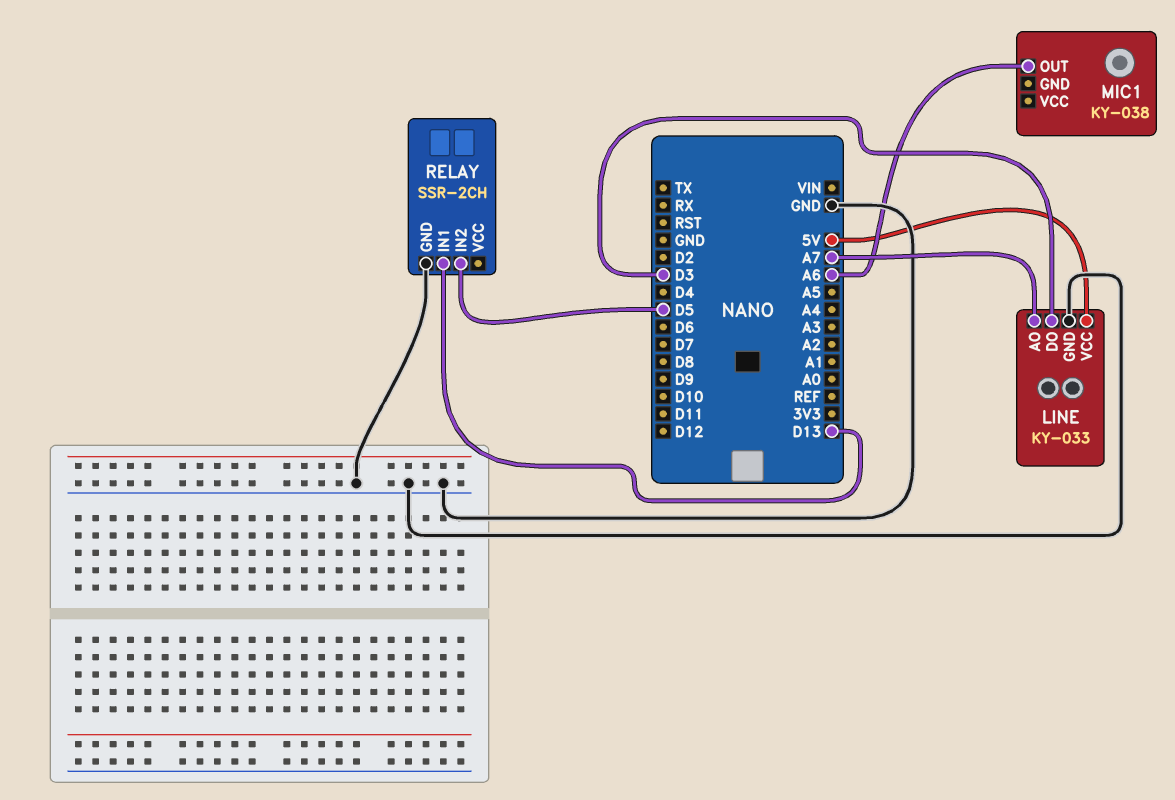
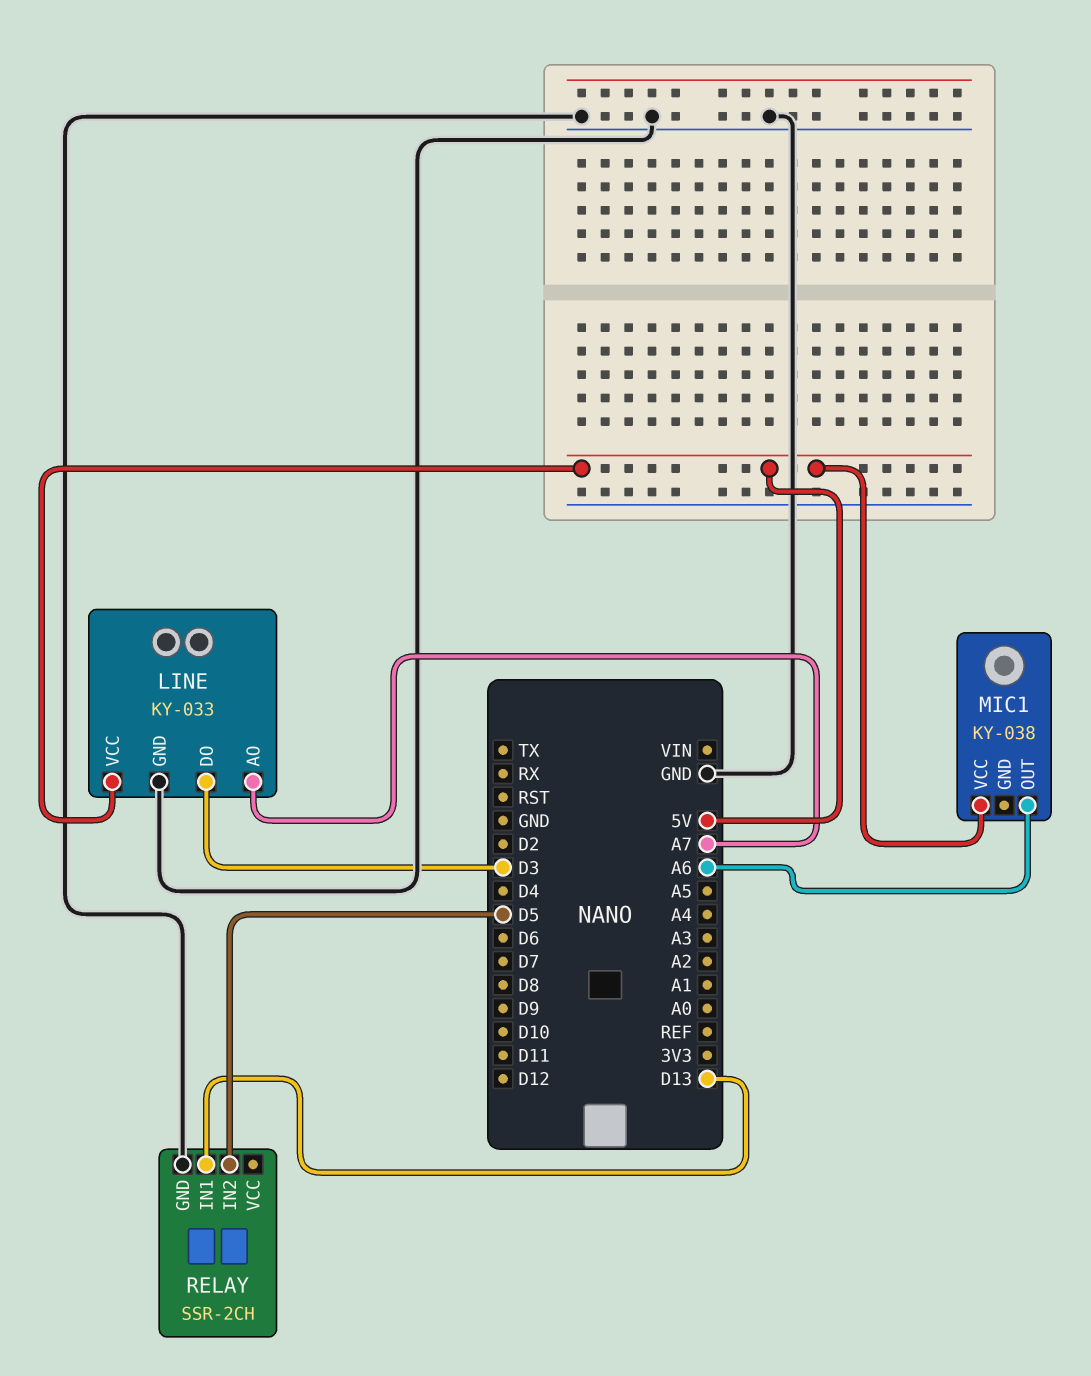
MIC1 pin VCC: none -> 5V

